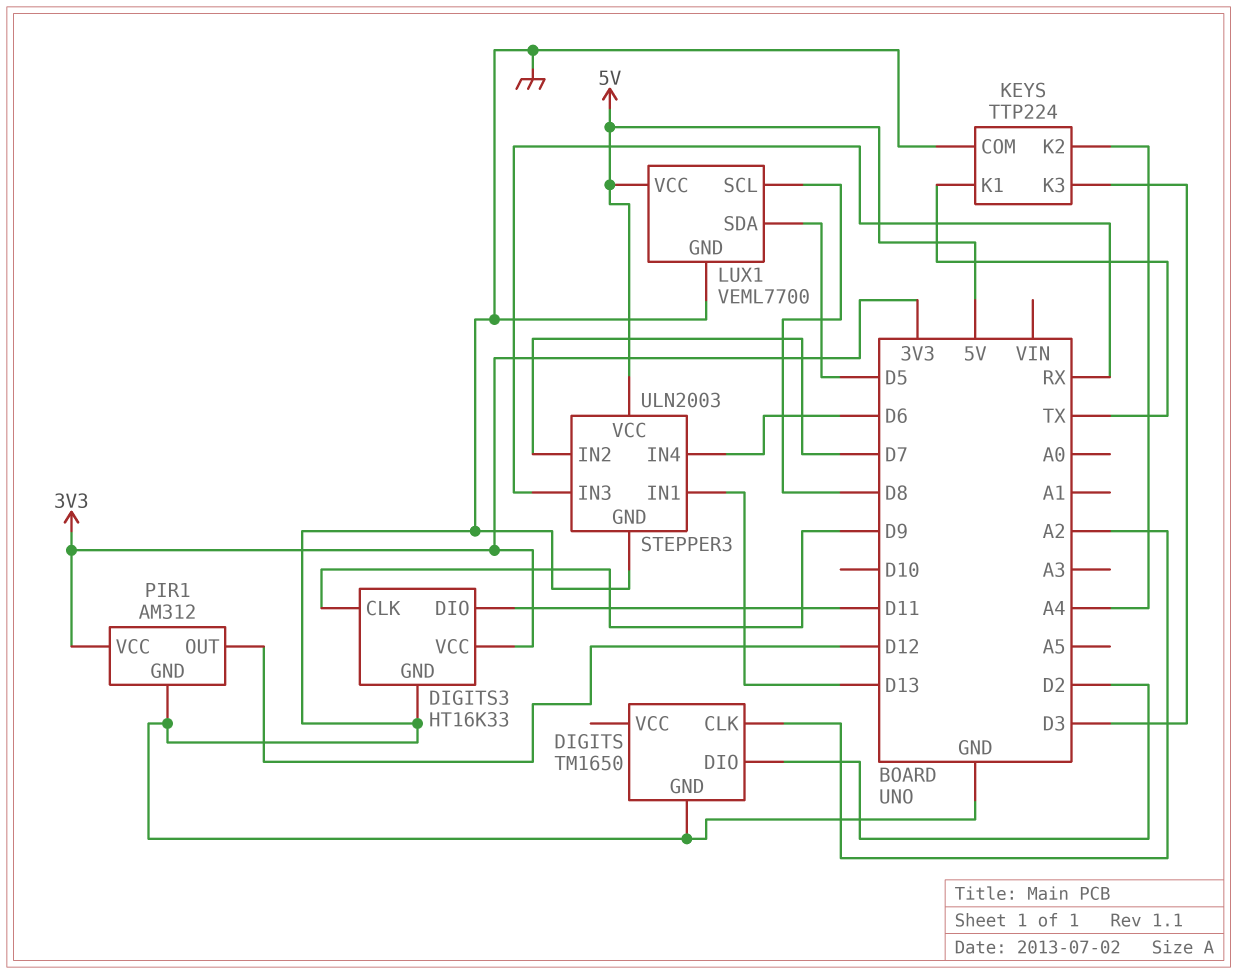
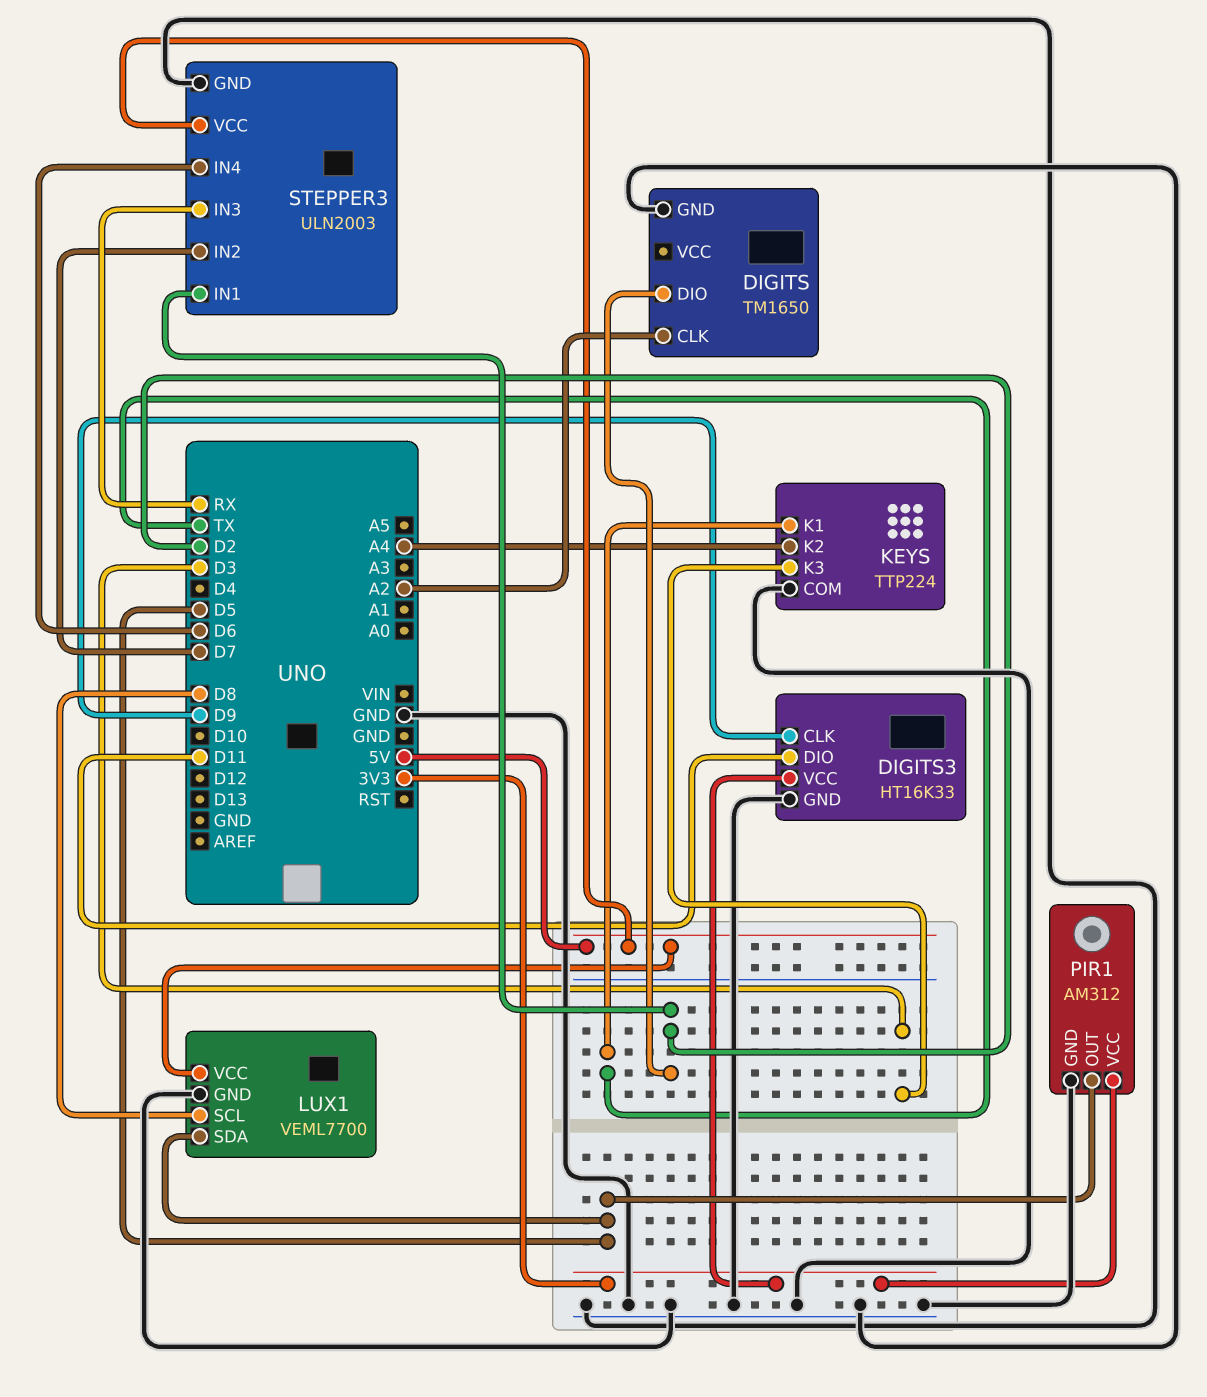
PIR1 pin OUT: D12 -> D5
STEPPER3 pin IN1: D13 -> D2

